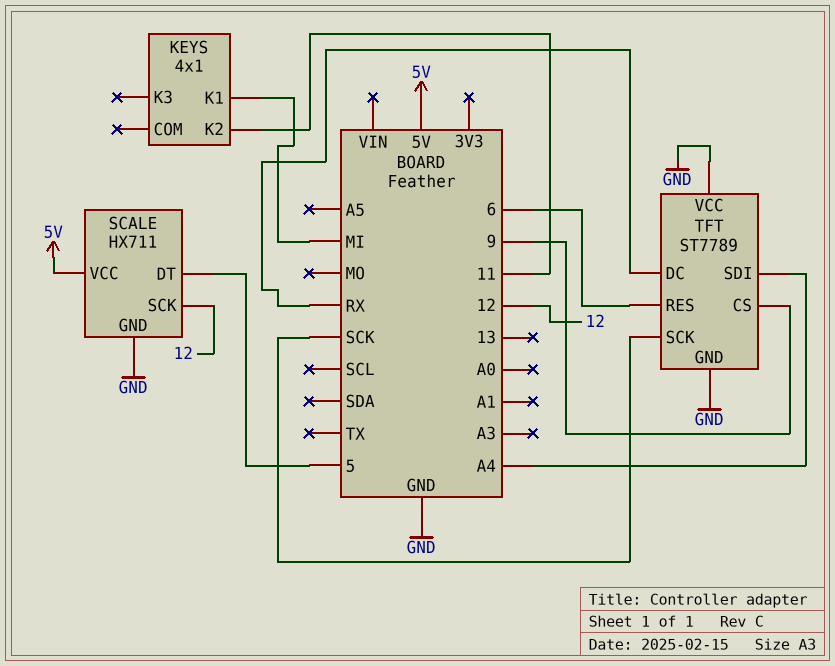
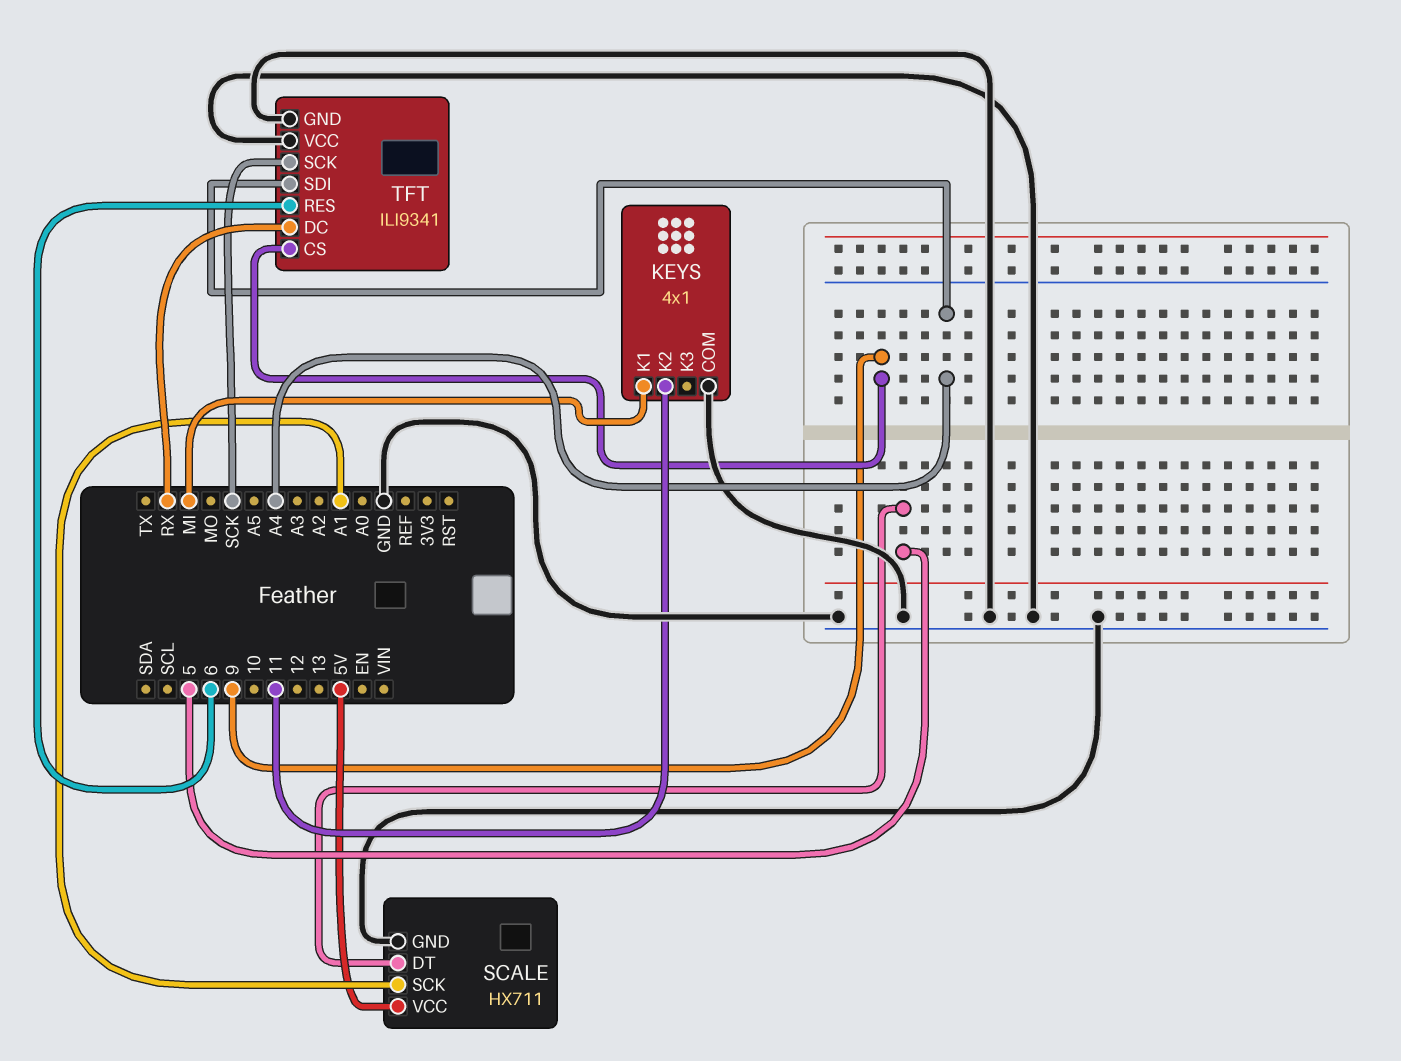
KEYS pin COM: none -> GND
SCALE pin SCK: 12 -> A1
TFT: ST7789 -> ILI9341

